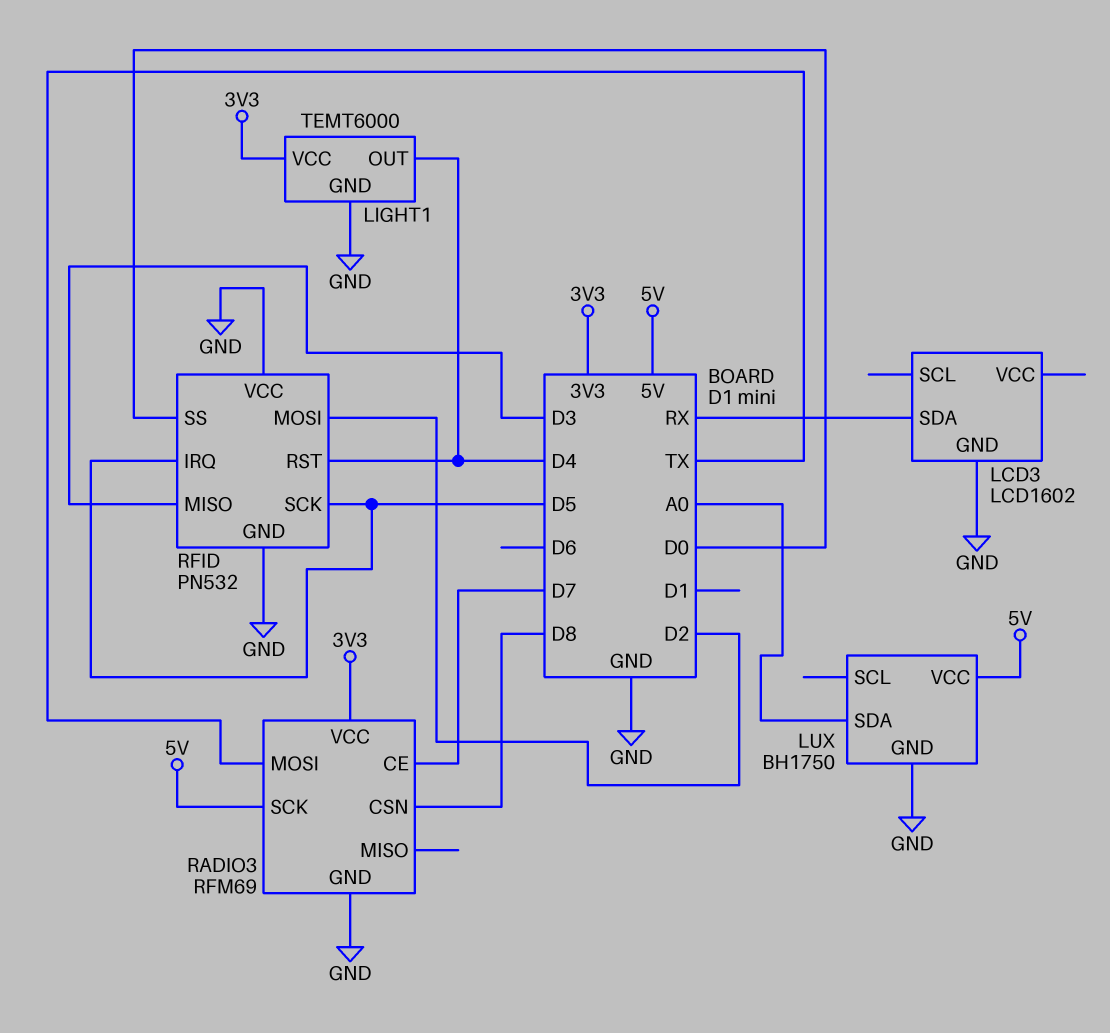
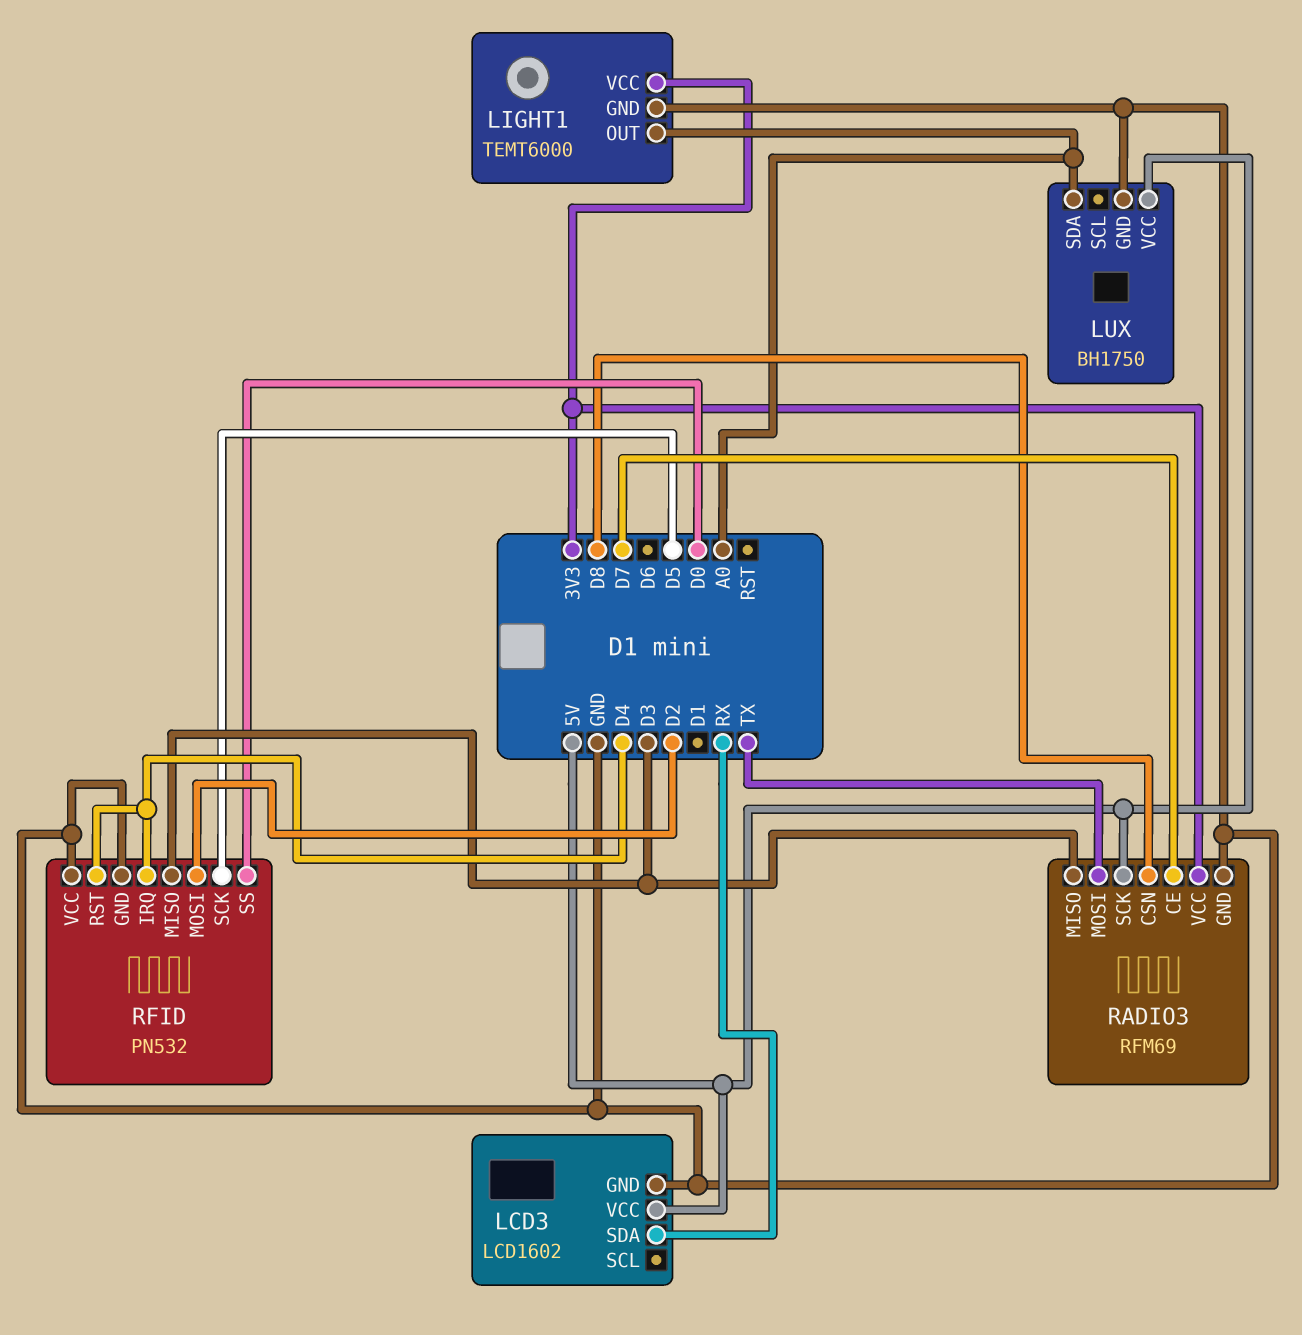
LCD3 pin VCC: none -> 5V
LIGHT1 pin OUT: D4 -> A0
RADIO3 pin MISO: none -> D3
RFID pin IRQ: D5 -> D4

